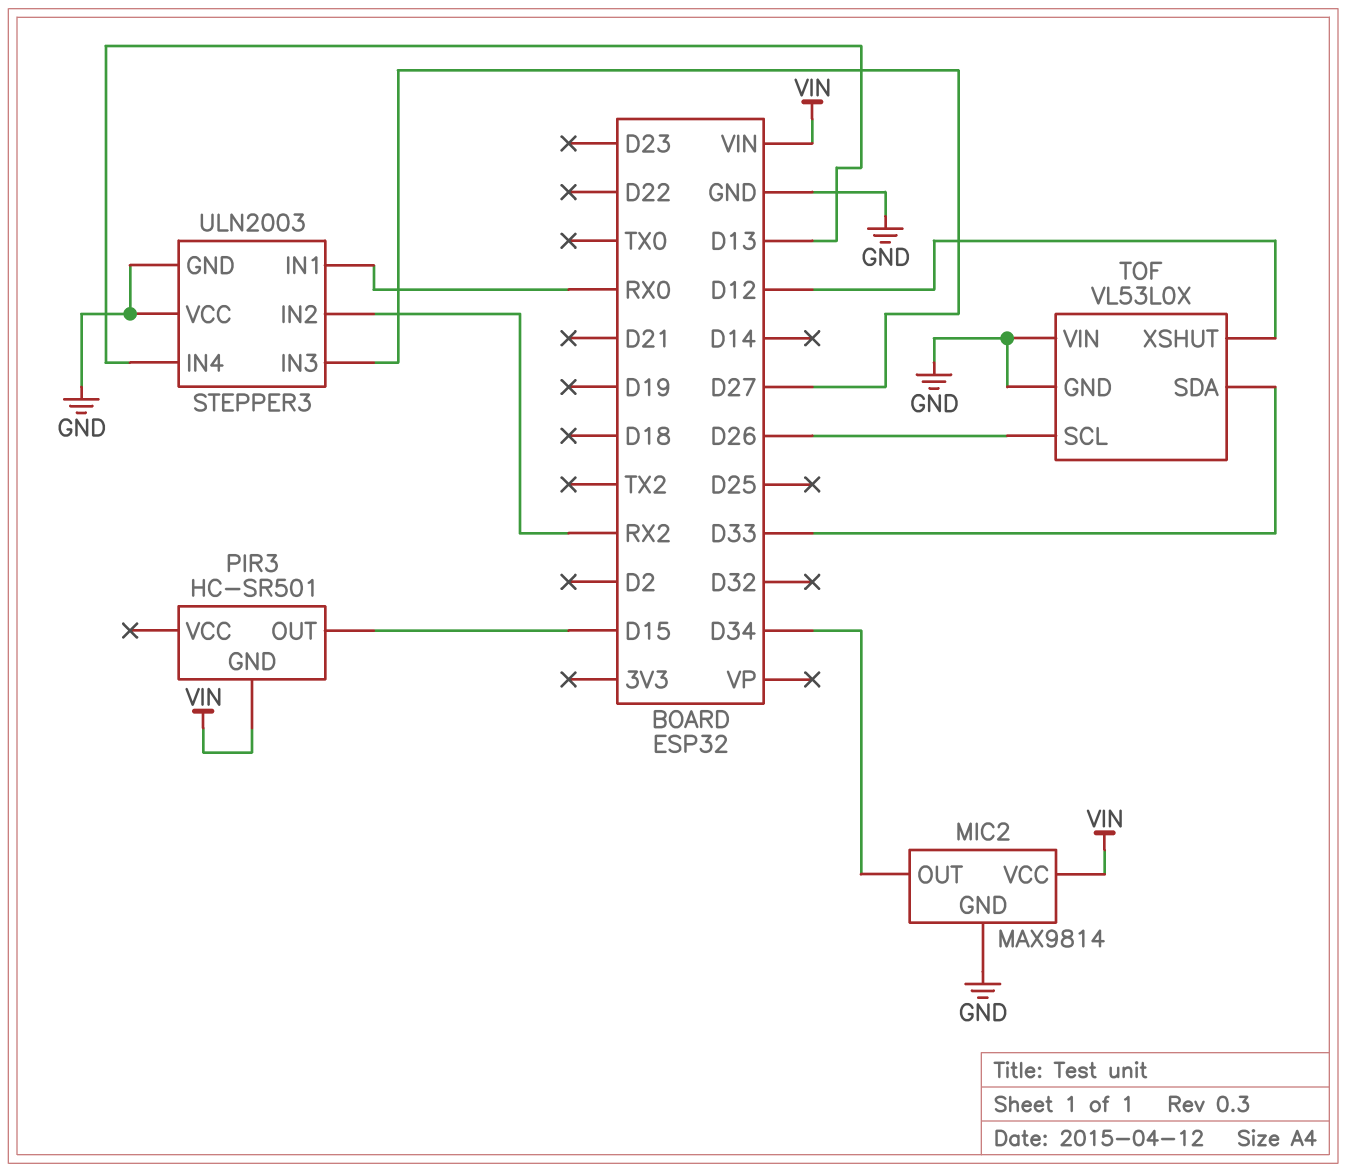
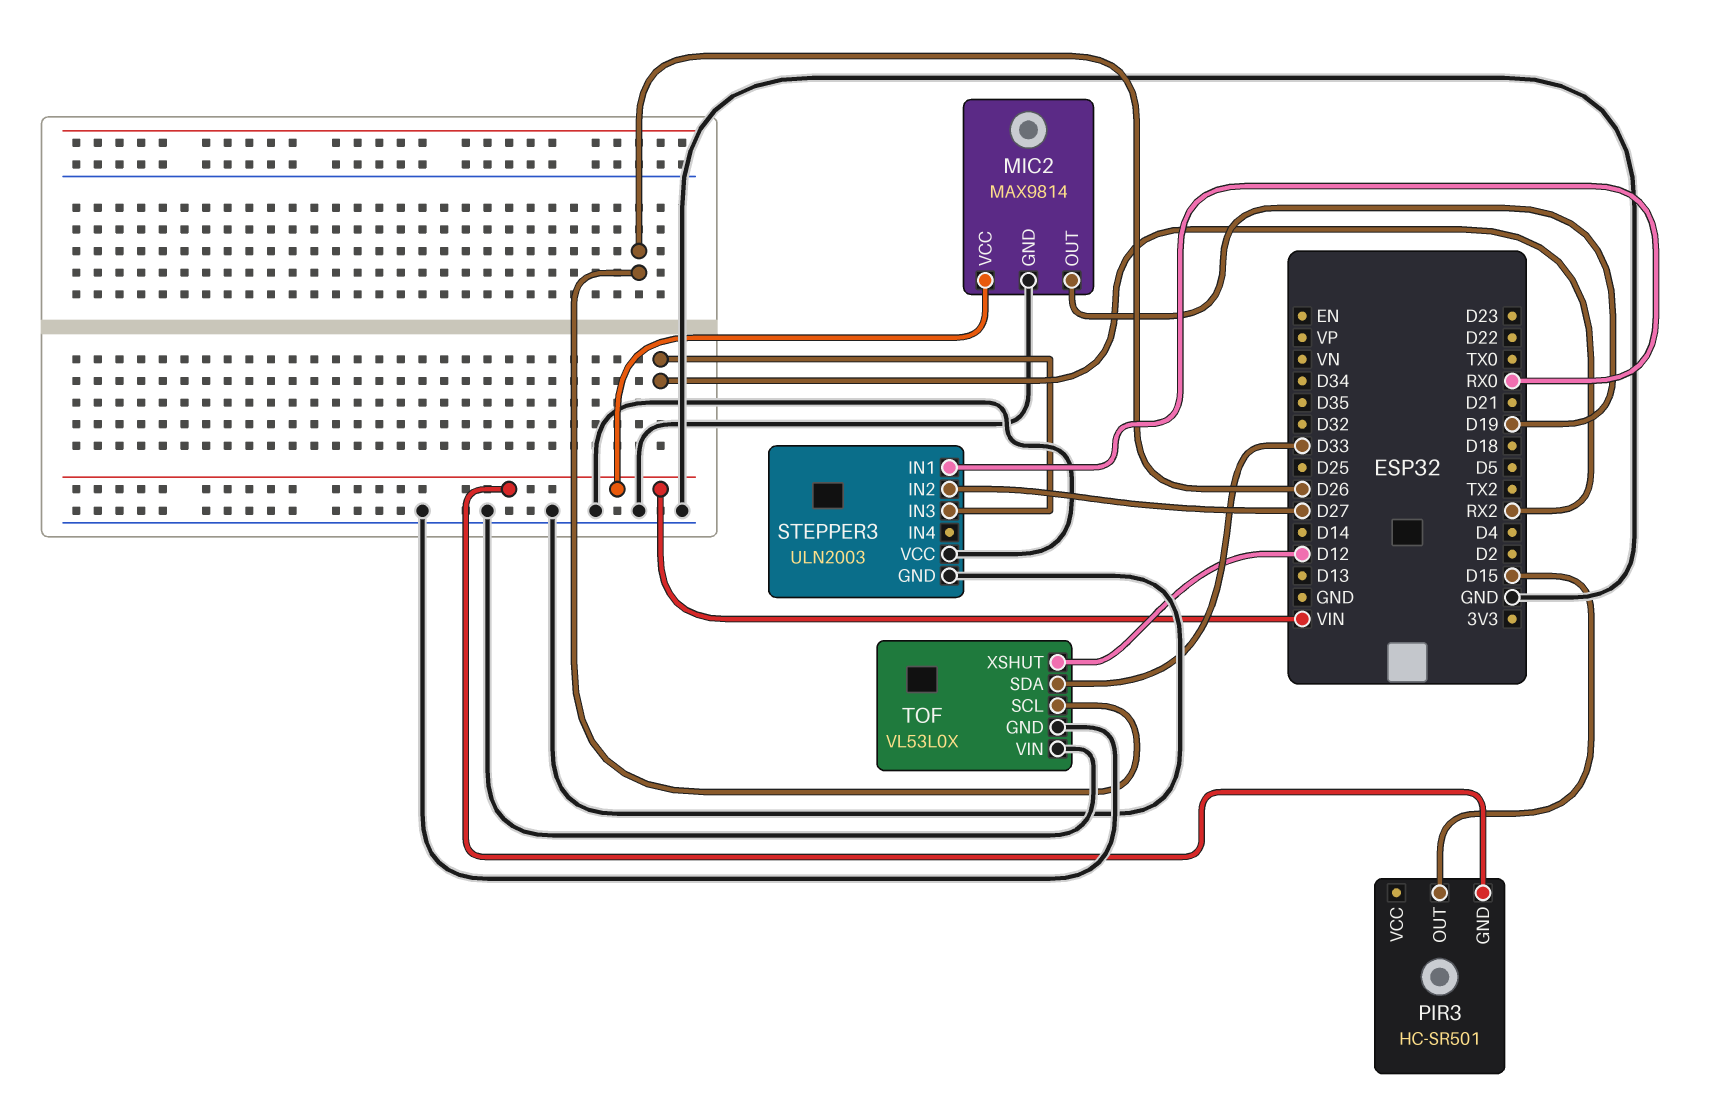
MIC2 pin OUT: D34 -> D19
STEPPER3 pin IN2: RX2 -> D27
STEPPER3 pin IN3: D27 -> RX2
STEPPER3 pin IN4: D13 -> none

